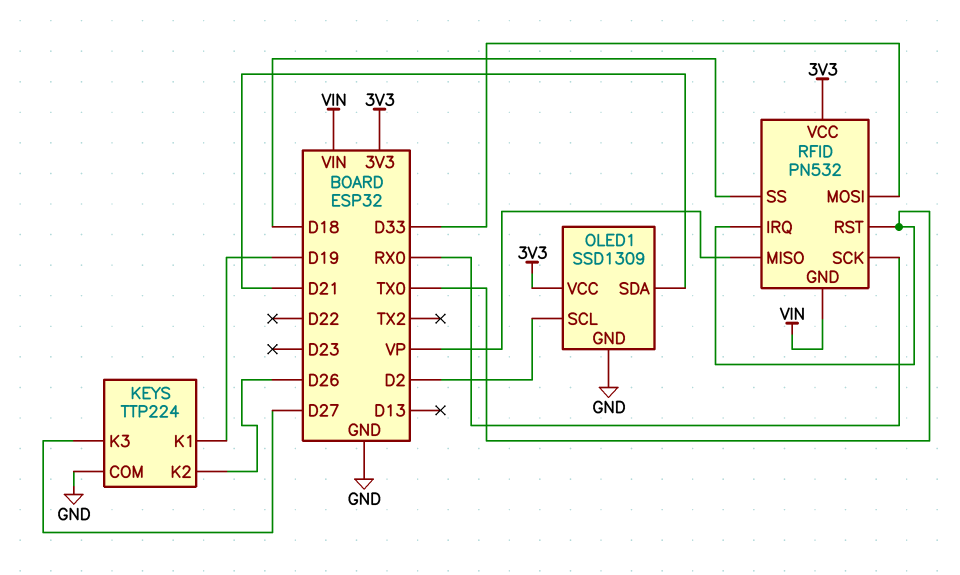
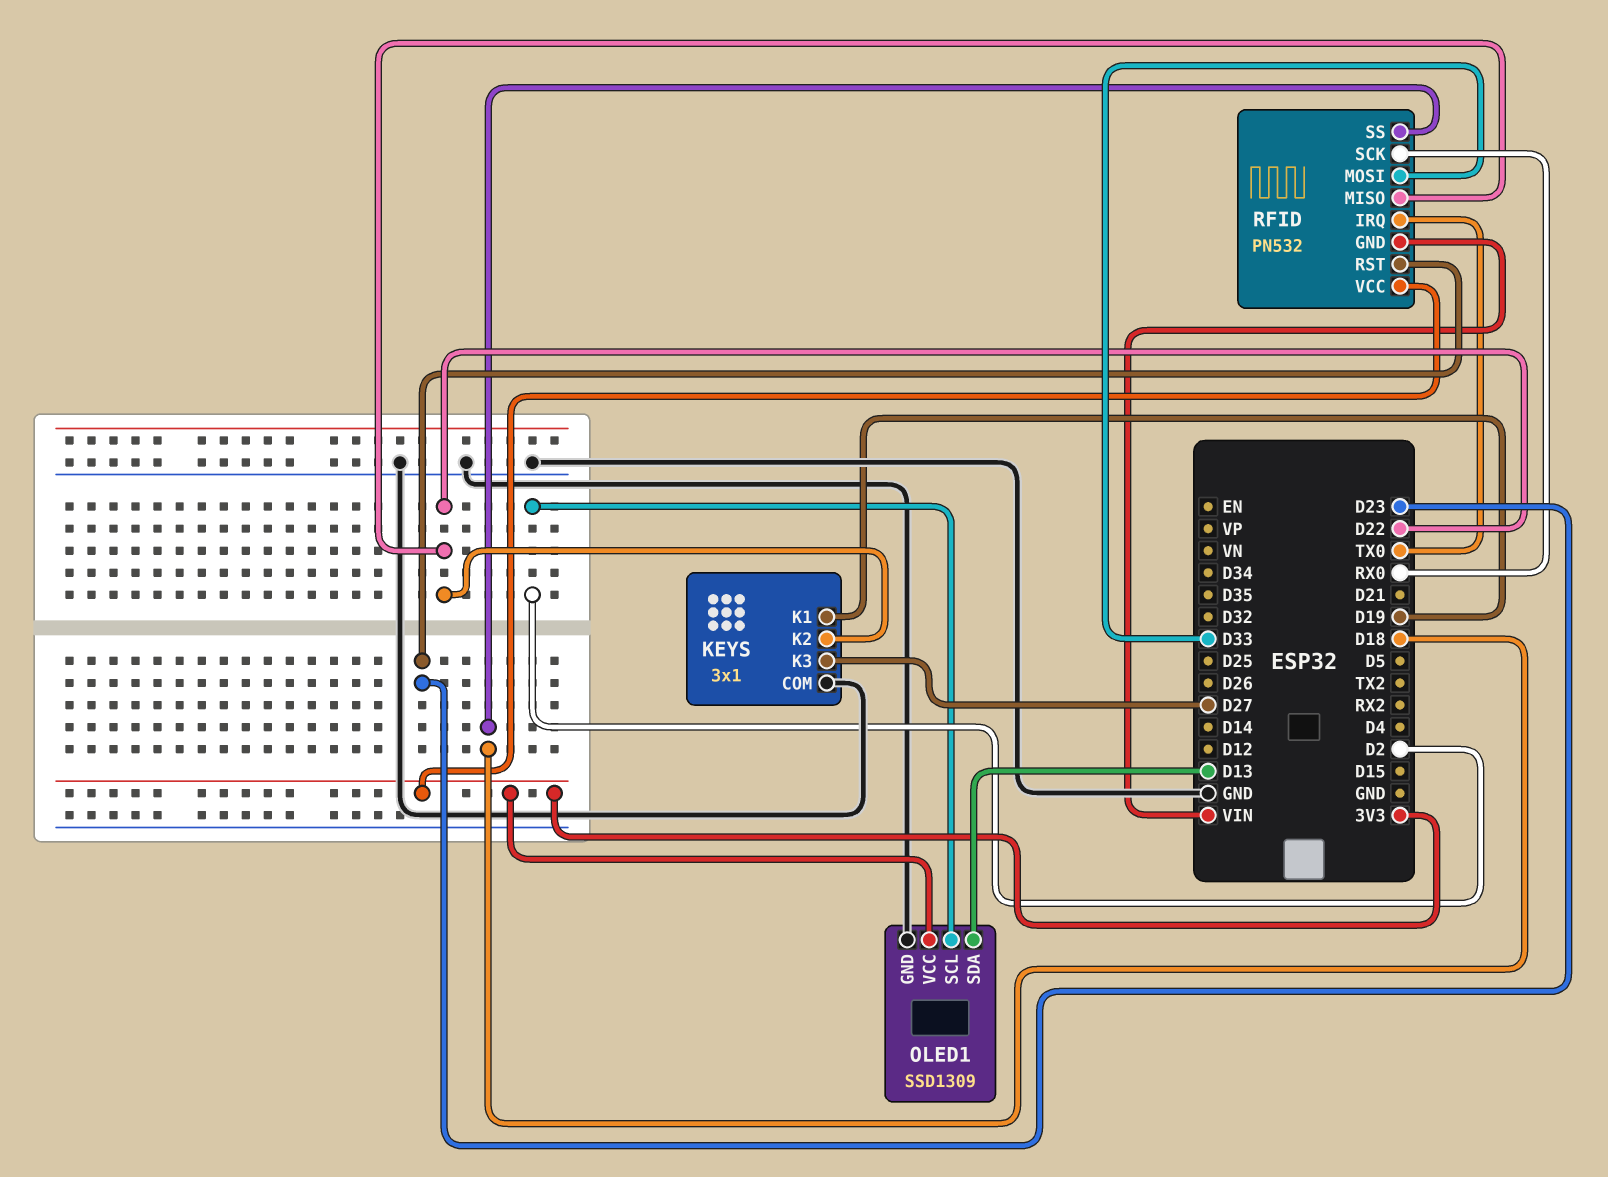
KEYS: TTP224 -> 3x1
KEYS pin K2: D26 -> D22
OLED1 pin SDA: D21 -> D13
RFID pin MISO: VP -> D22
RFID pin RST: TX0 -> D23

